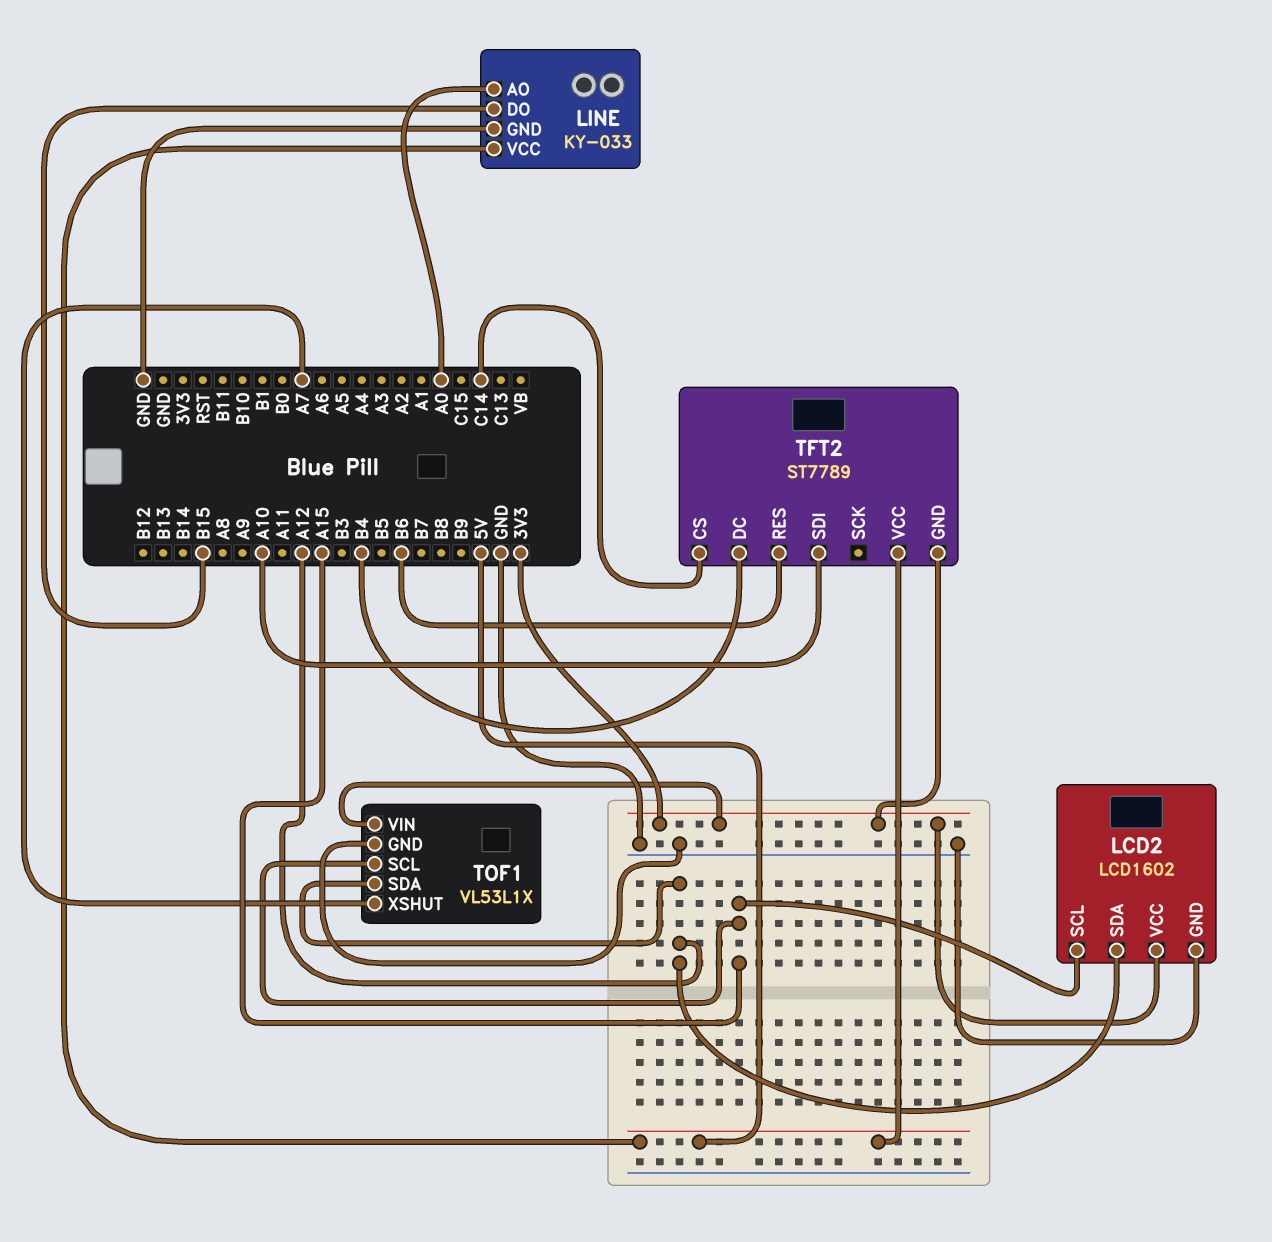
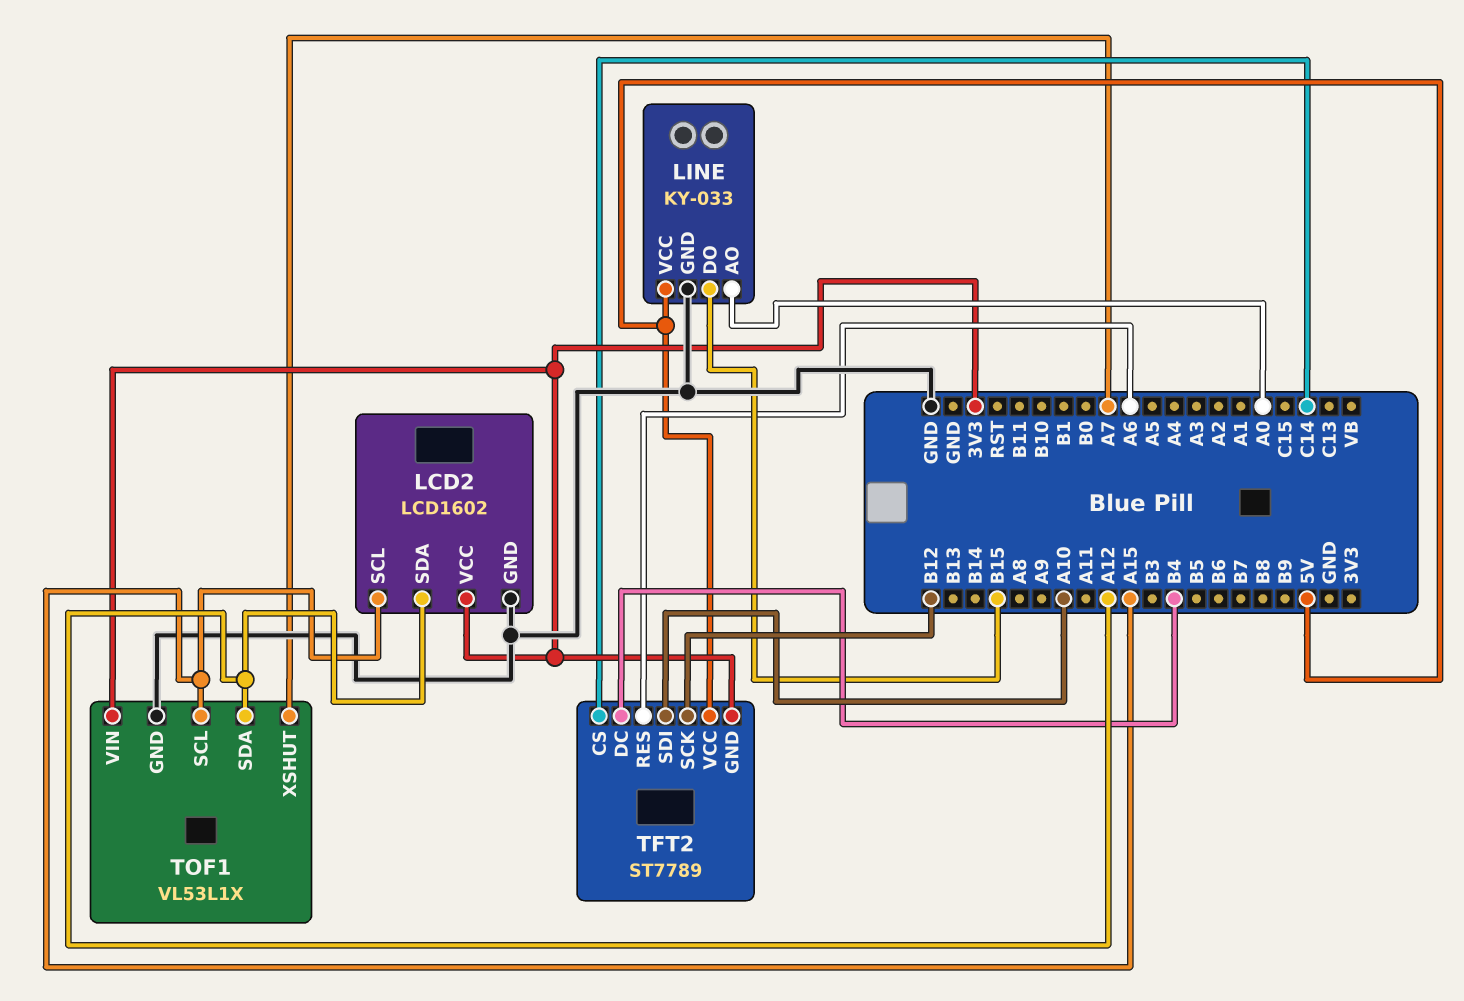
TFT2 pin RES: B6 -> A6
TFT2 pin SCK: none -> B12

